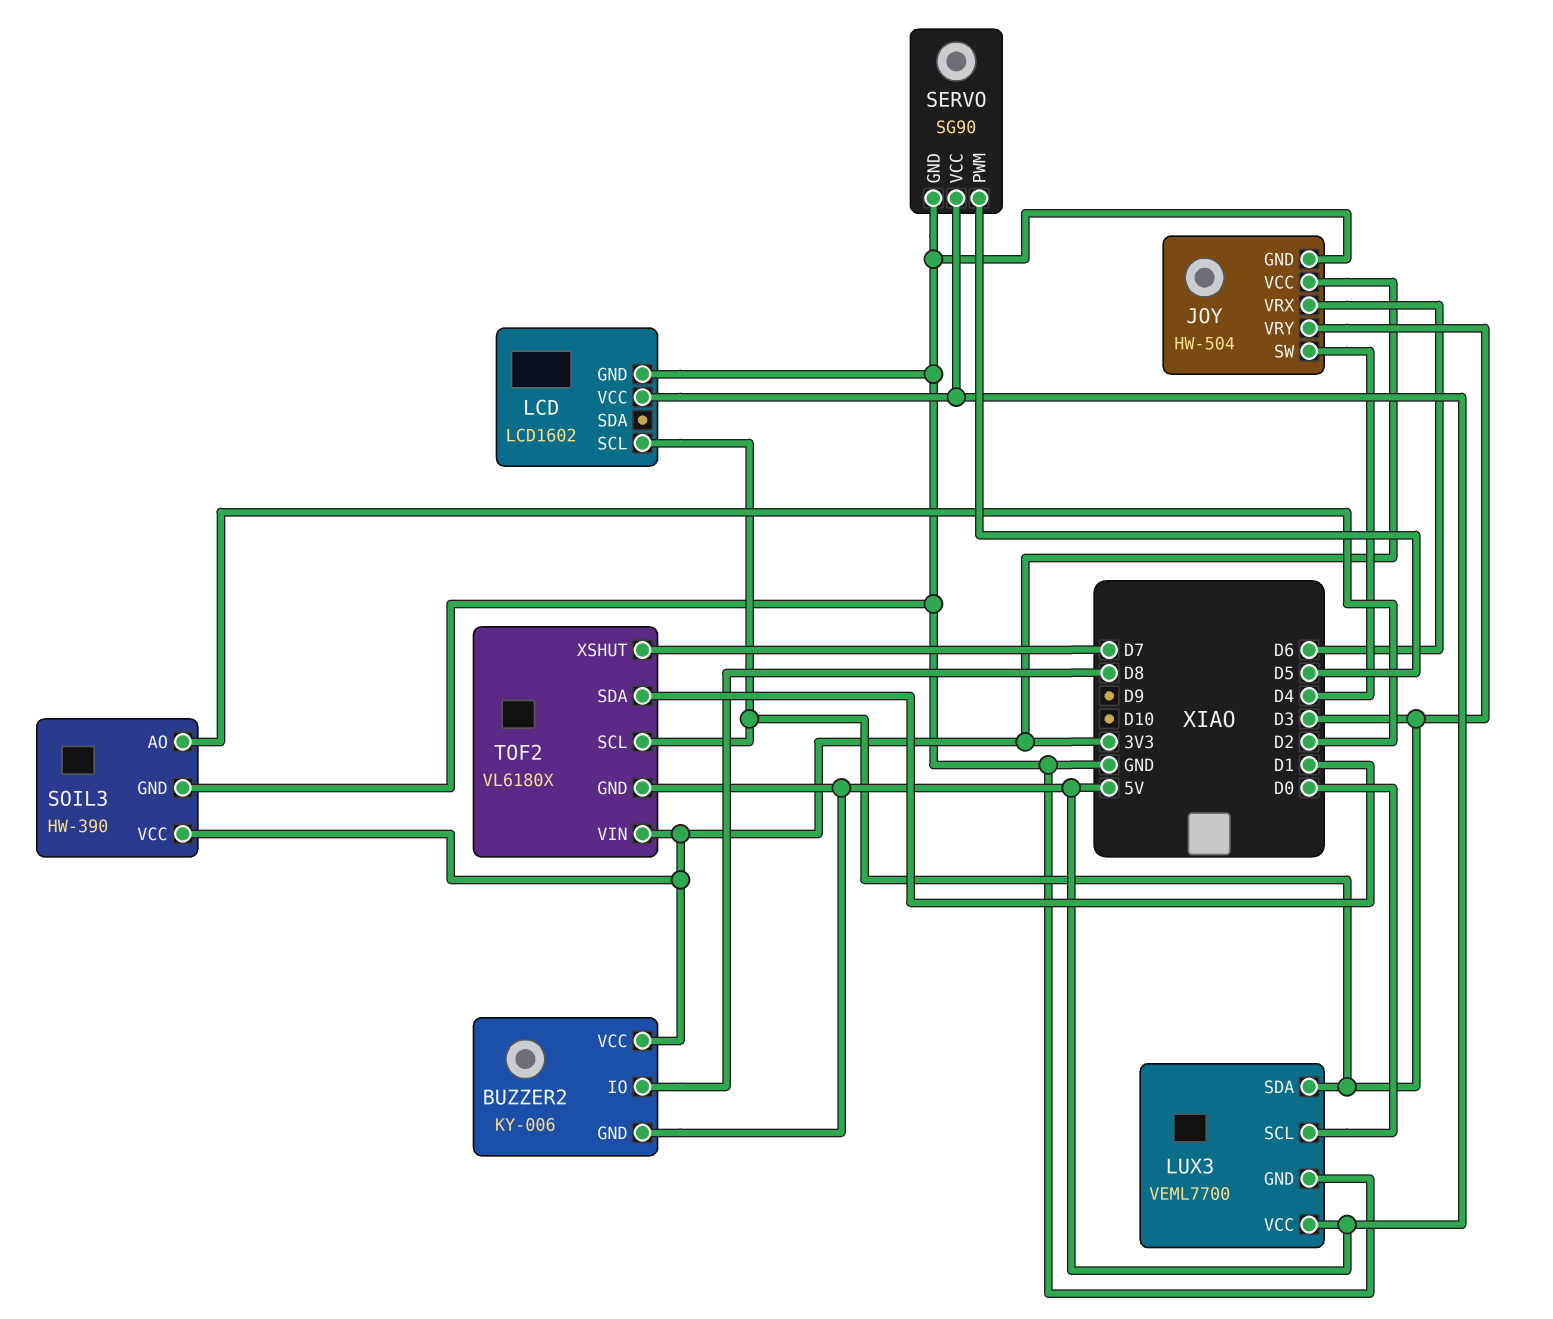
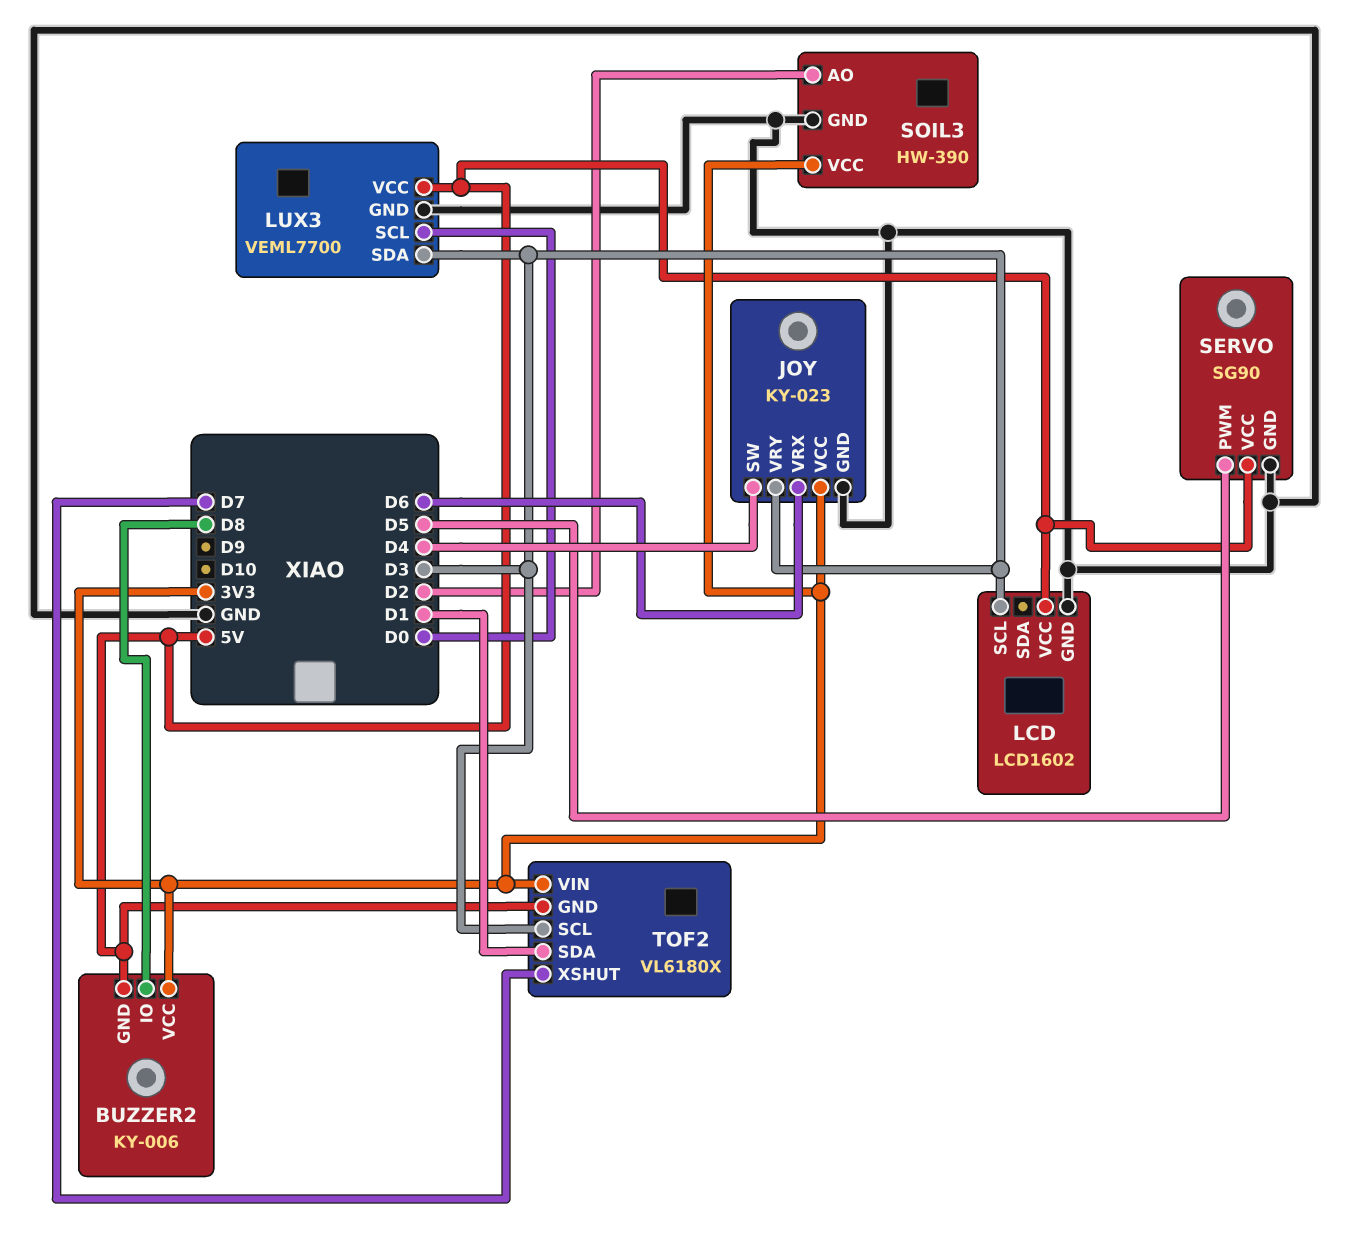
JOY: HW-504 -> KY-023

